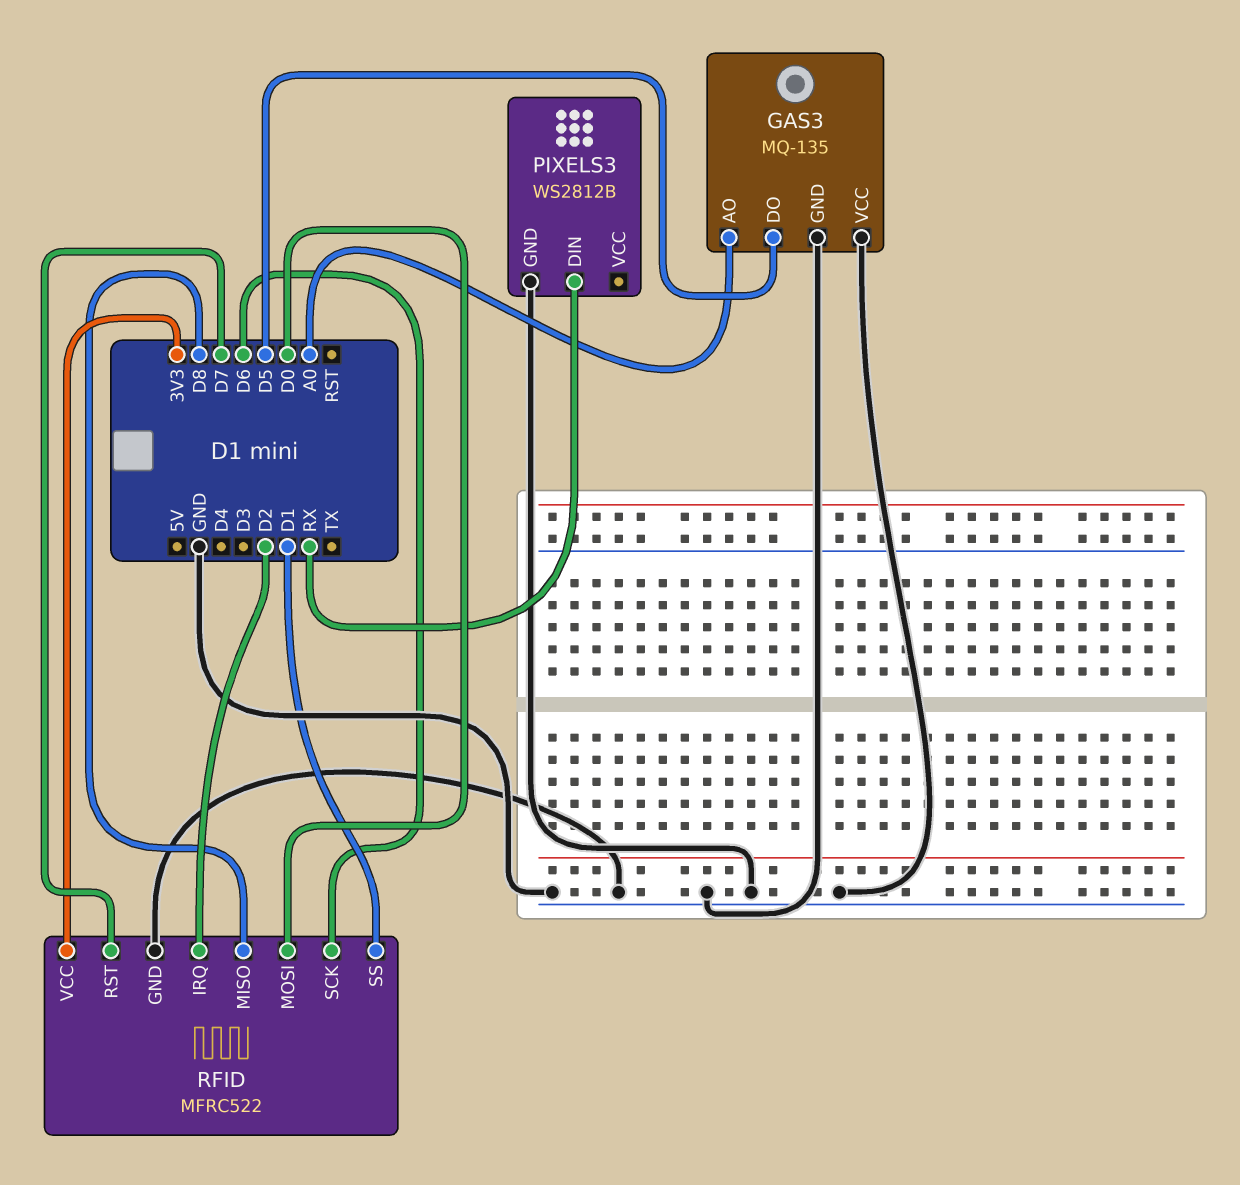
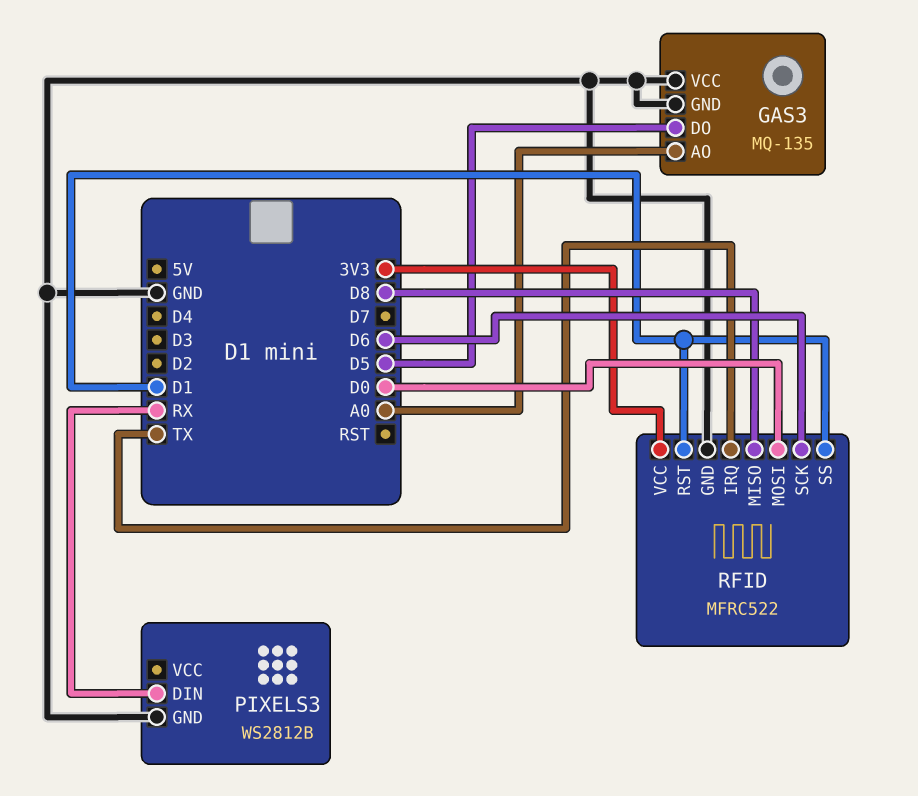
RFID pin IRQ: D2 -> TX
RFID pin RST: D7 -> D1

